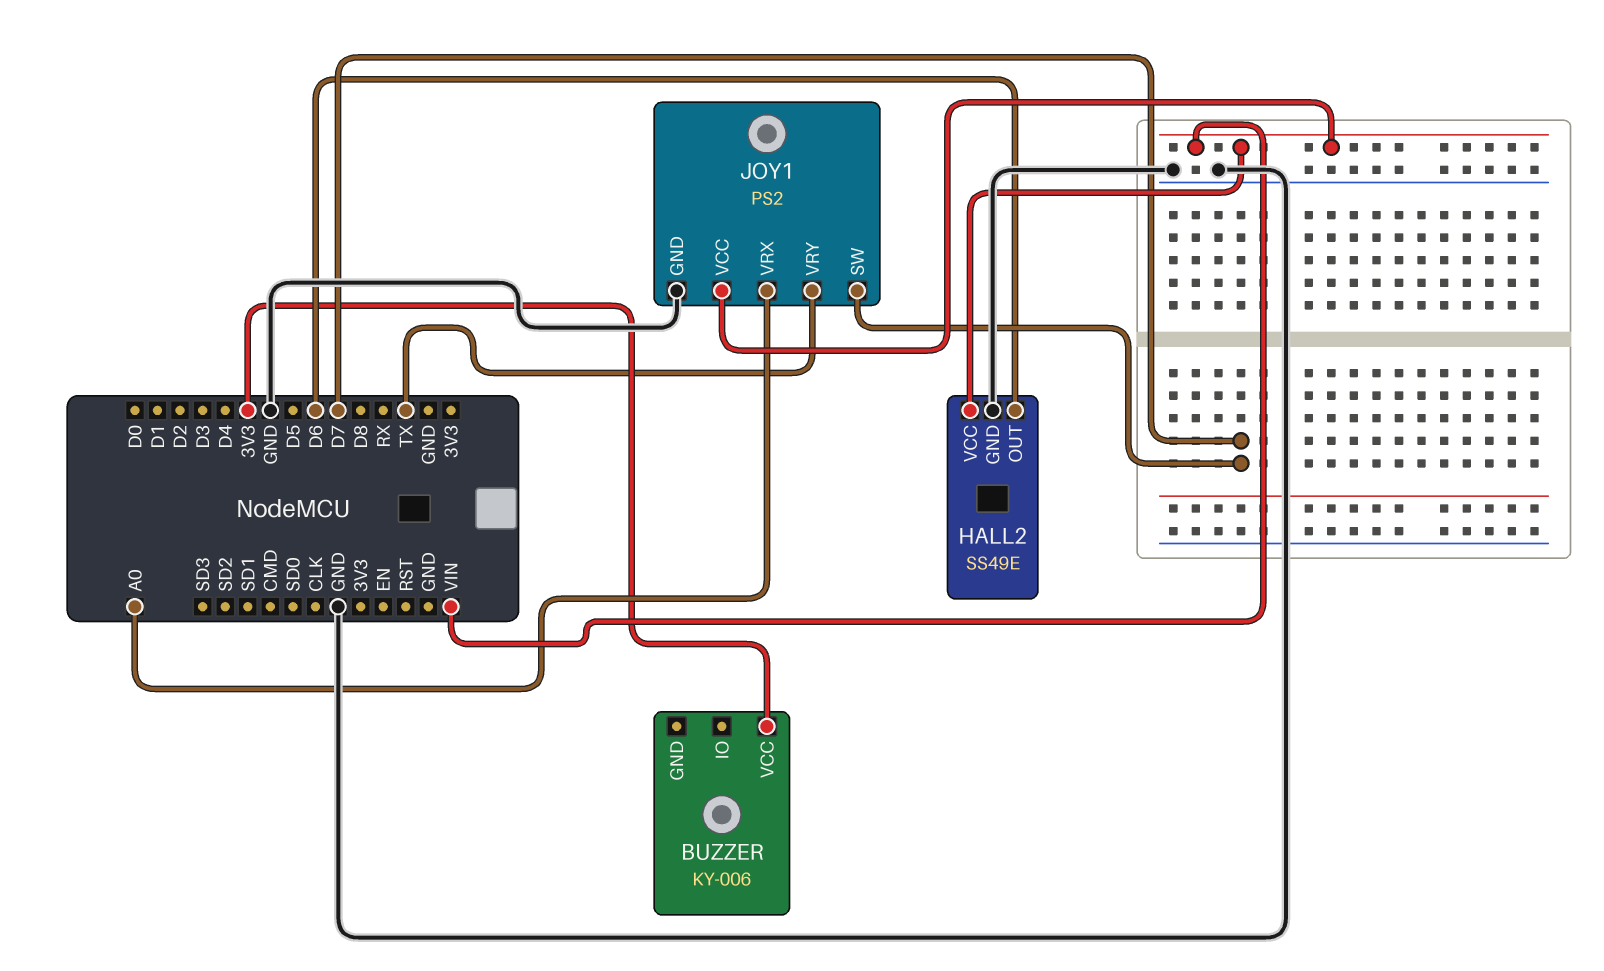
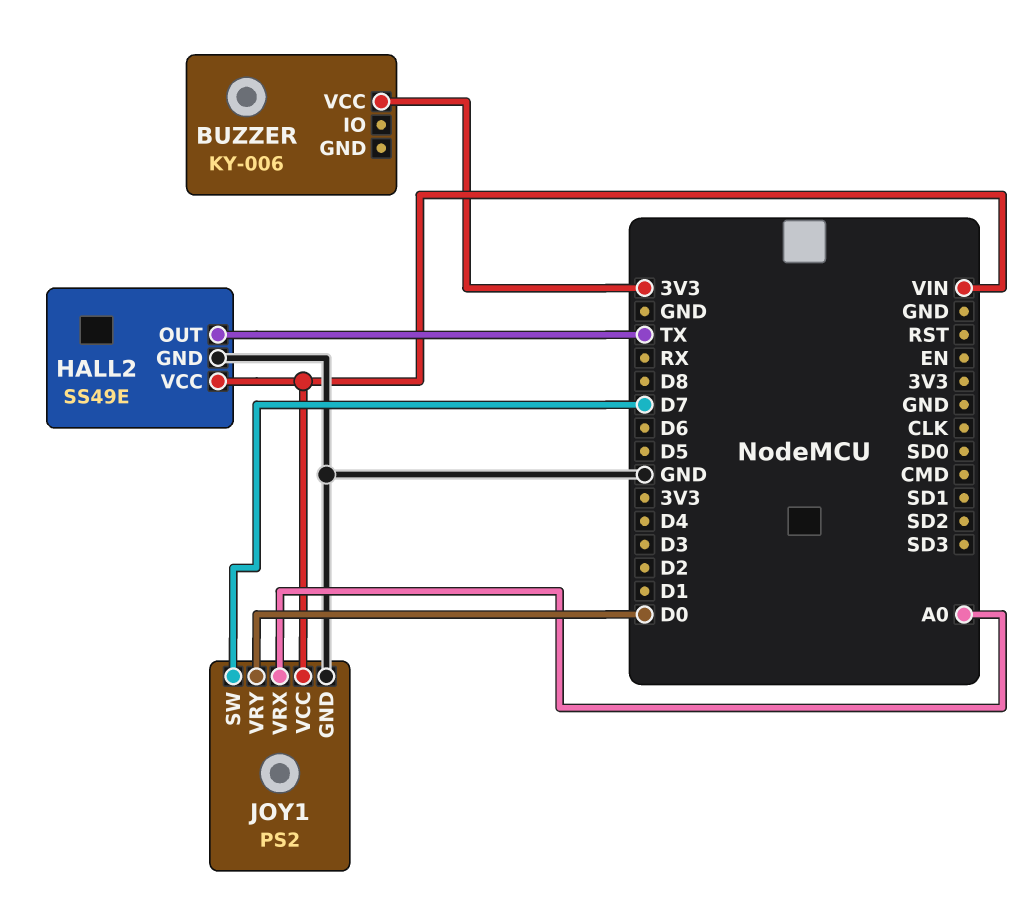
HALL2 pin OUT: D6 -> TX
JOY1 pin VRY: TX -> D0

